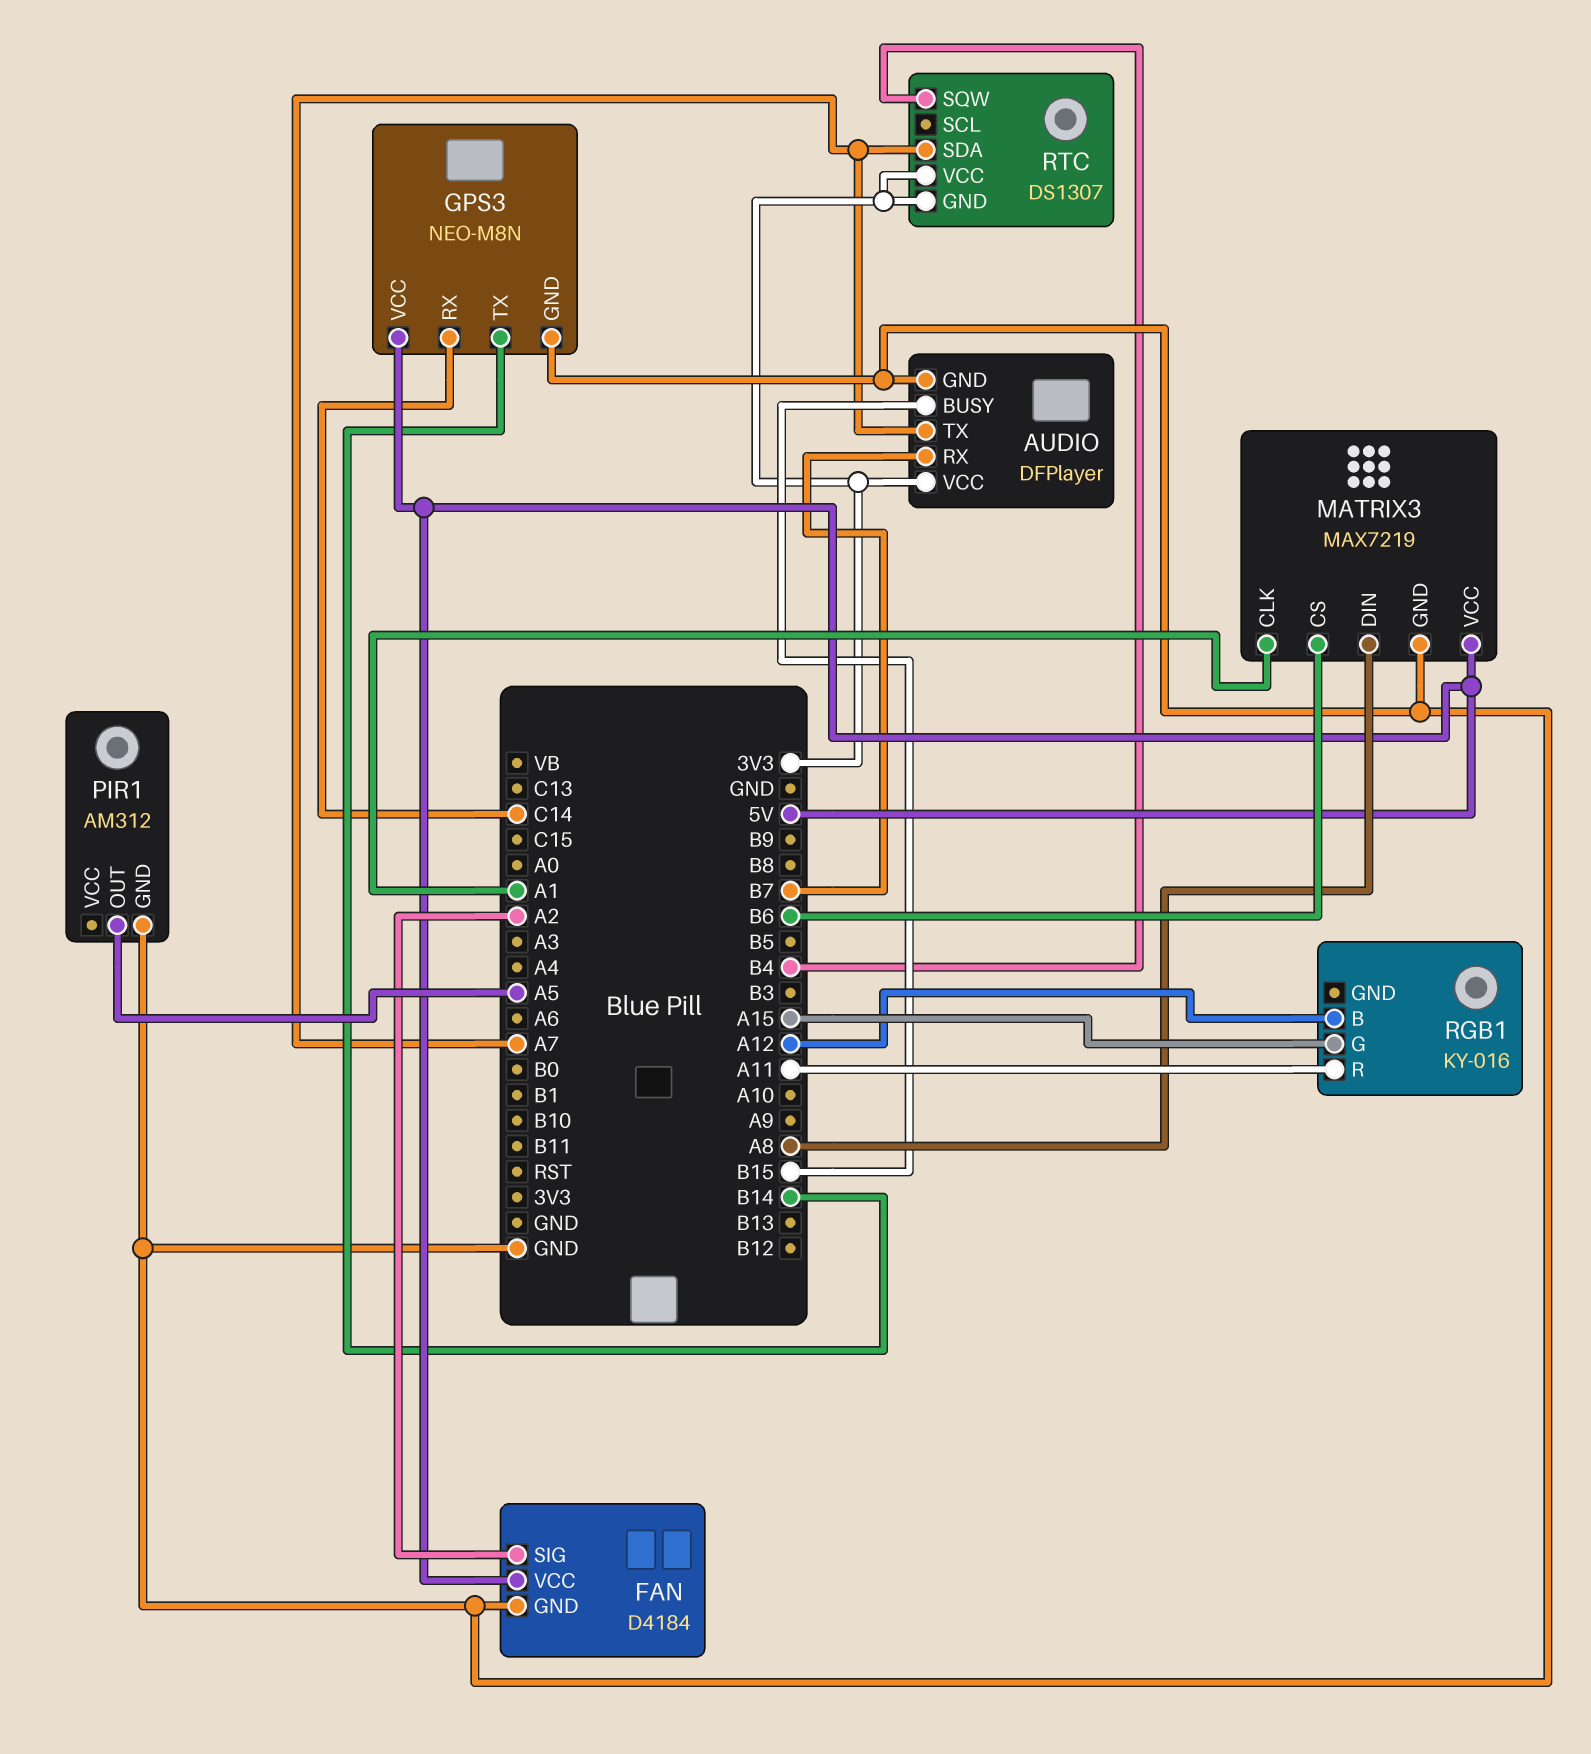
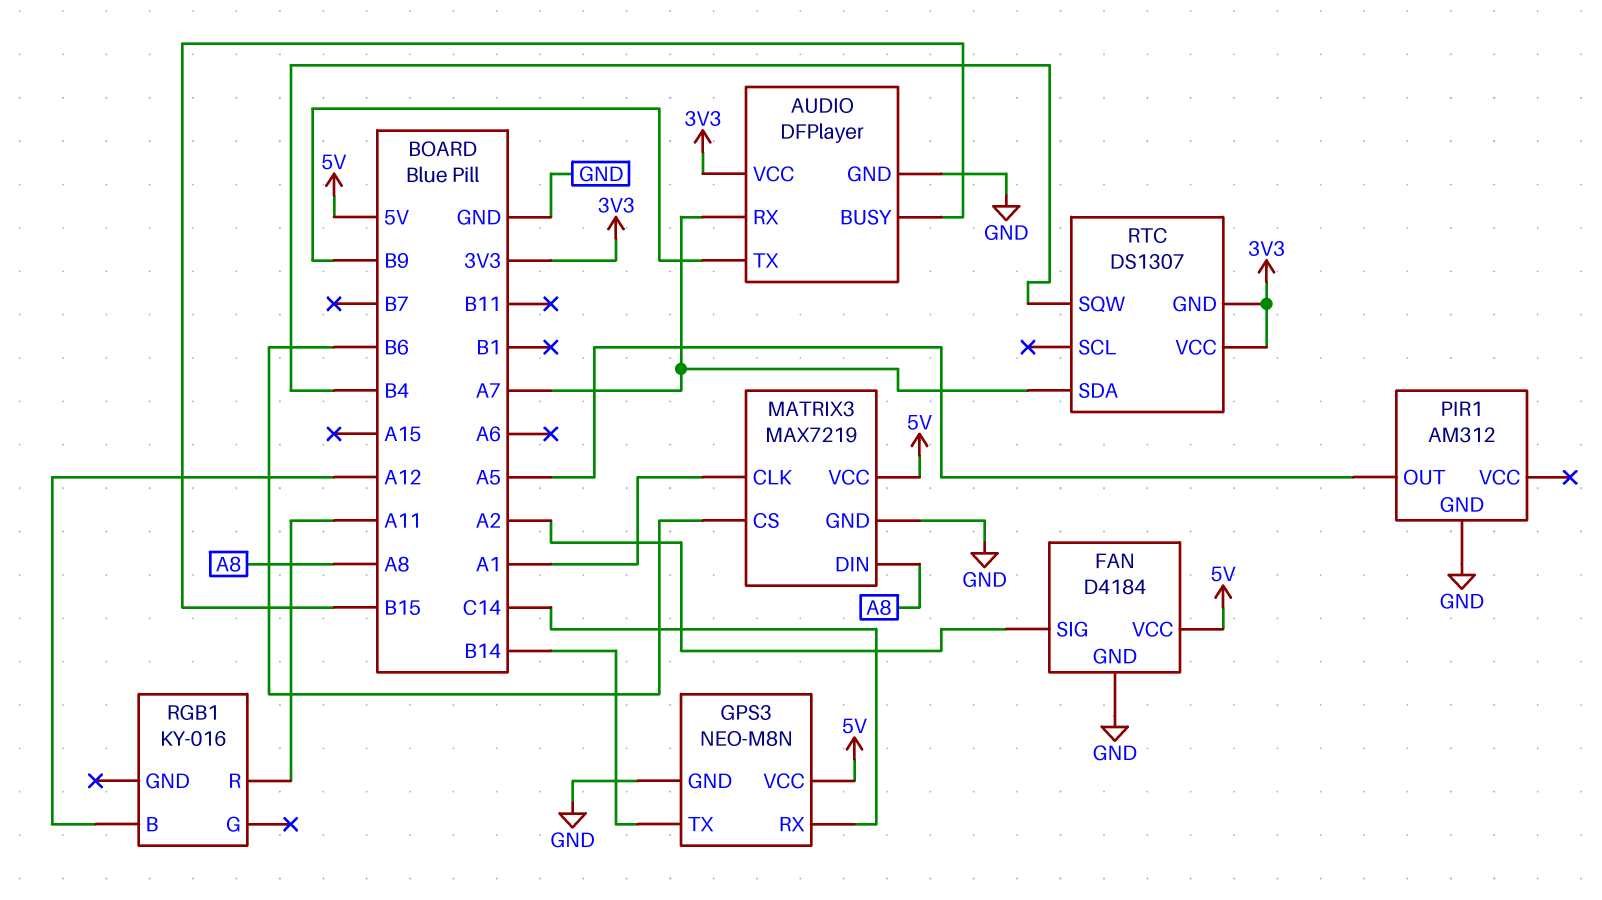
AUDIO pin RX: B7 -> A7
AUDIO pin TX: A7 -> B9
RGB1 pin G: A15 -> none

